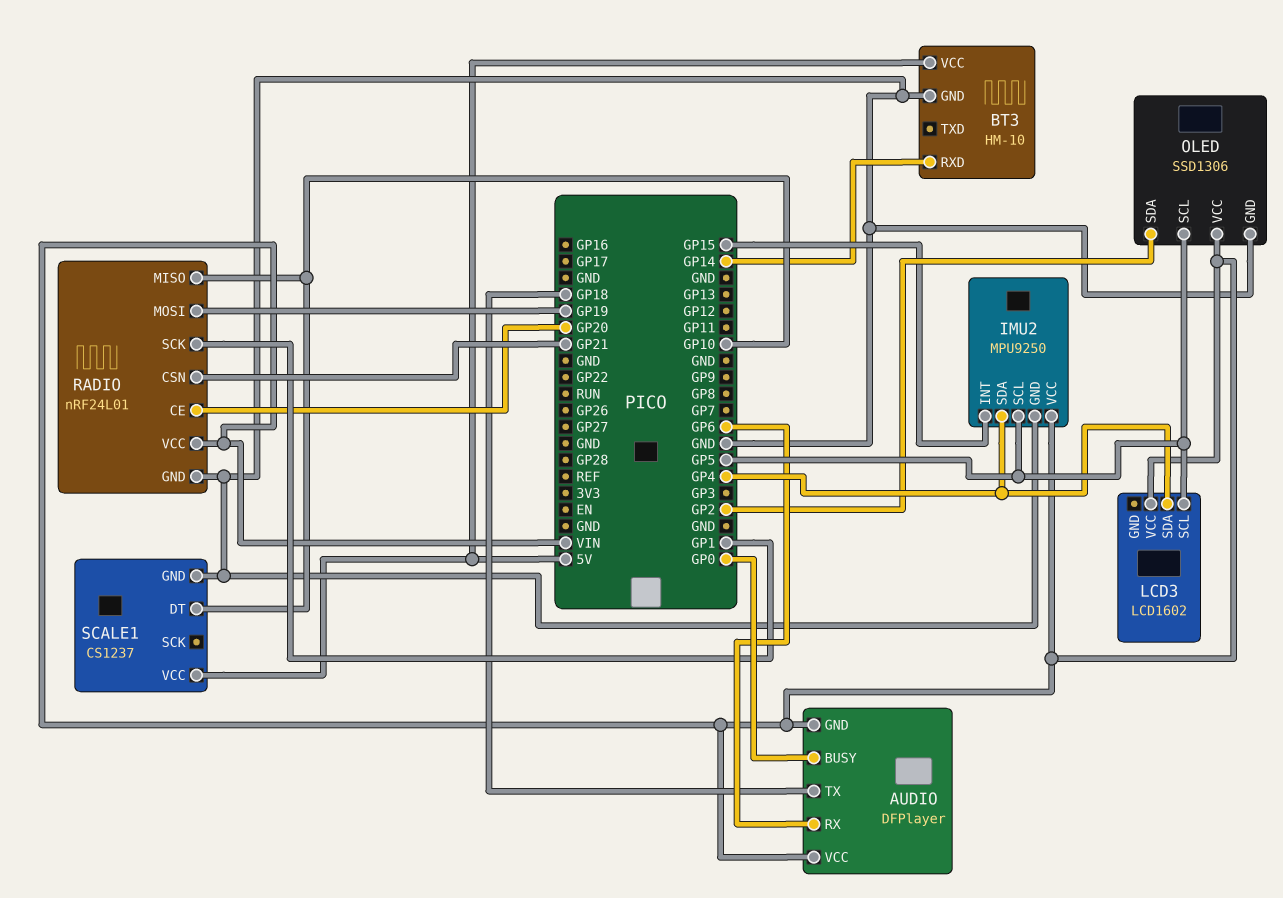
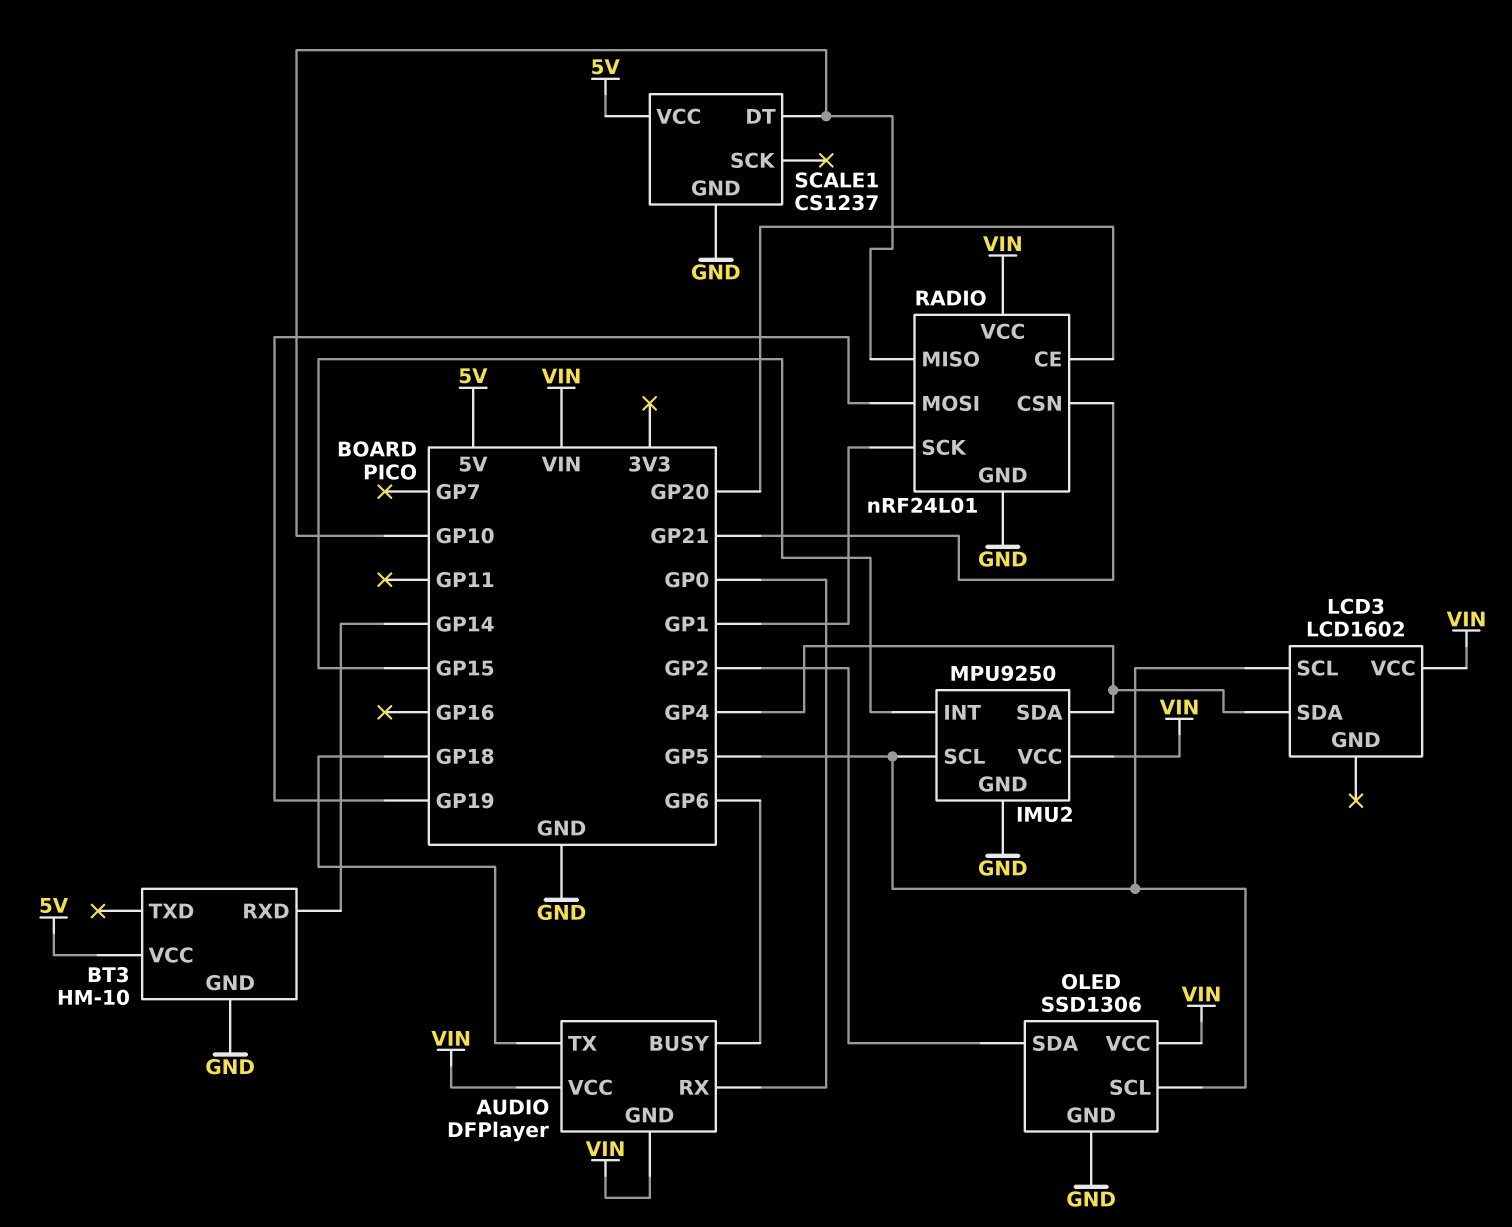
AUDIO pin BUSY: GP0 -> GP6
AUDIO pin RX: GP6 -> GP0

